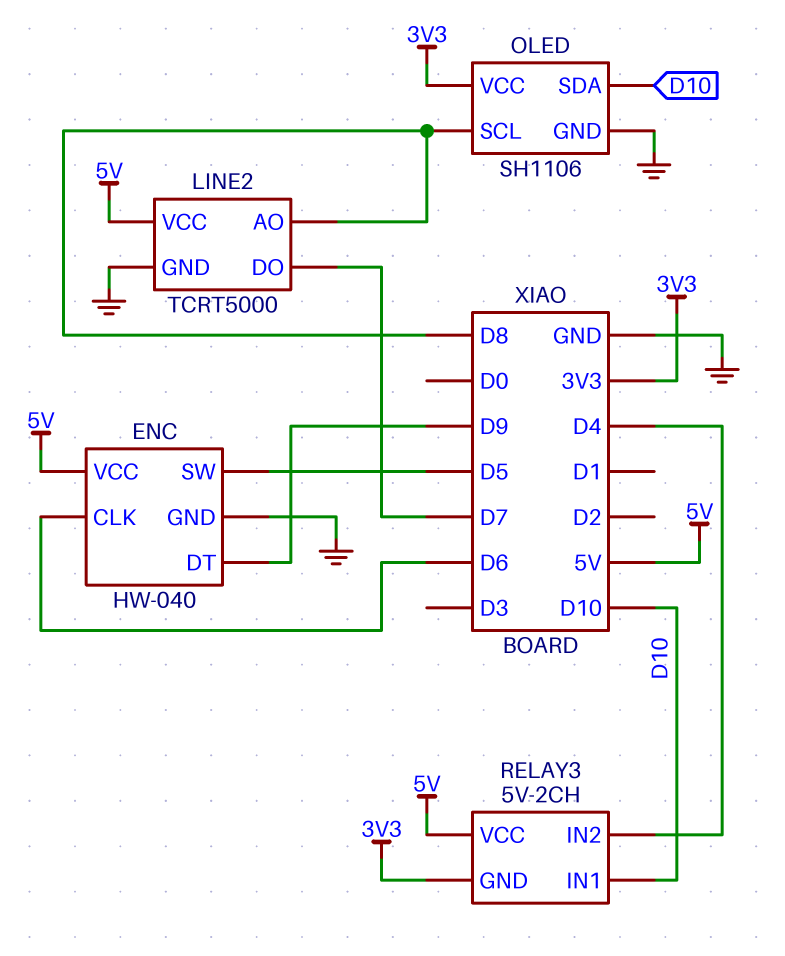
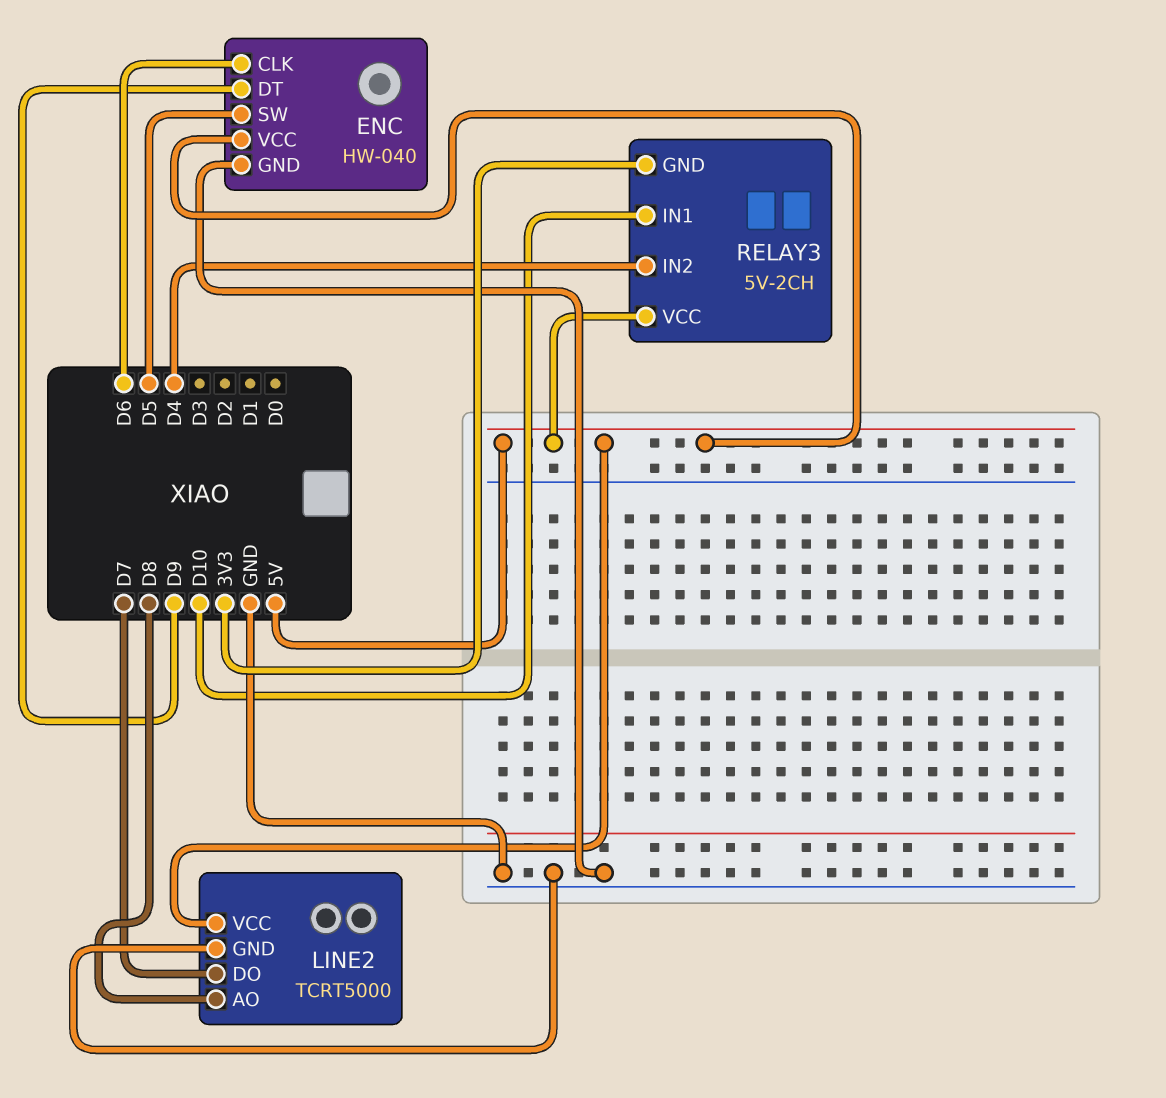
OLED: SH1106 -> none
OLED pin GND: GND -> none
OLED pin SCL: D8 -> none
OLED pin SDA: D10 -> none
OLED pin VCC: 3V3 -> none

